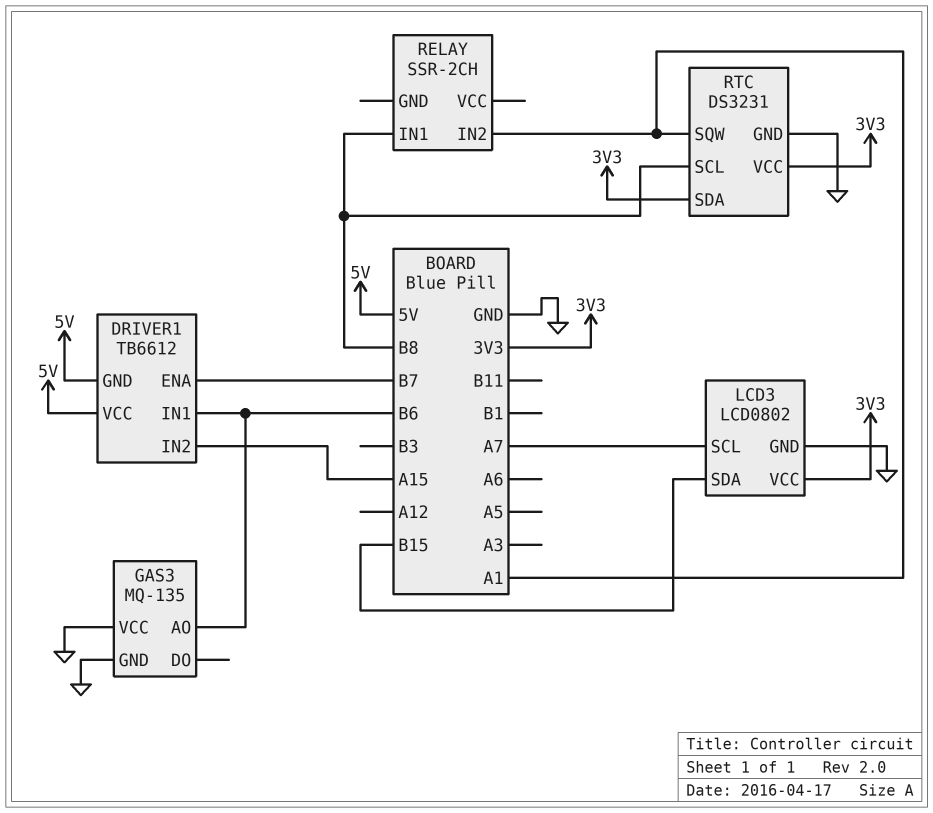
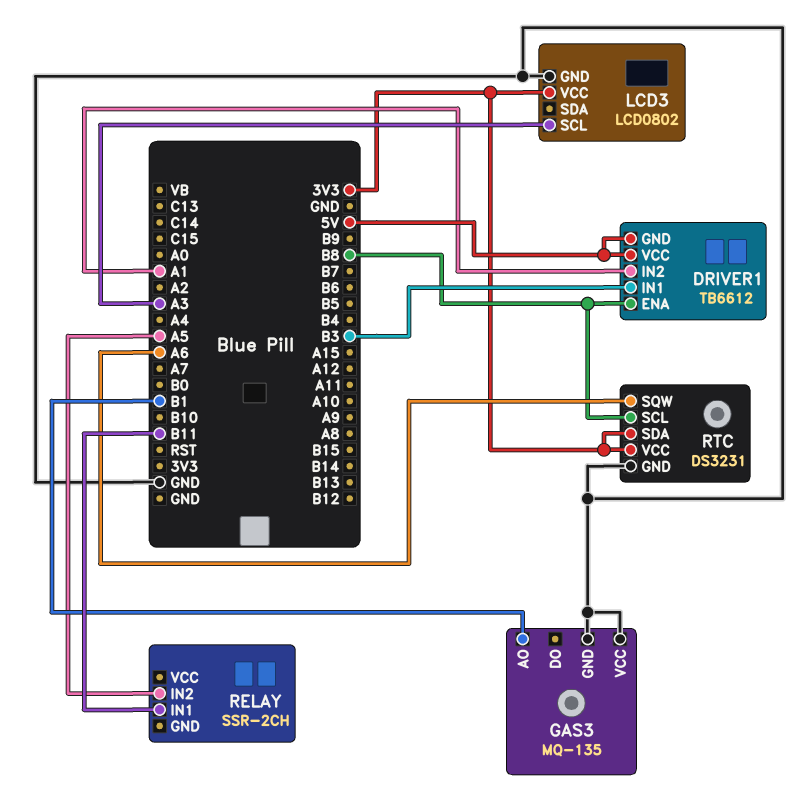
DRIVER1 pin ENA: B7 -> B8
DRIVER1 pin IN1: B6 -> B3
DRIVER1 pin IN2: A15 -> A1
GAS3 pin AO: B6 -> B1
LCD3 pin SCL: A7 -> A3
LCD3 pin SDA: B15 -> none
RELAY pin IN1: B8 -> B11
RELAY pin IN2: A1 -> A5
RTC pin SQW: A1 -> A6

